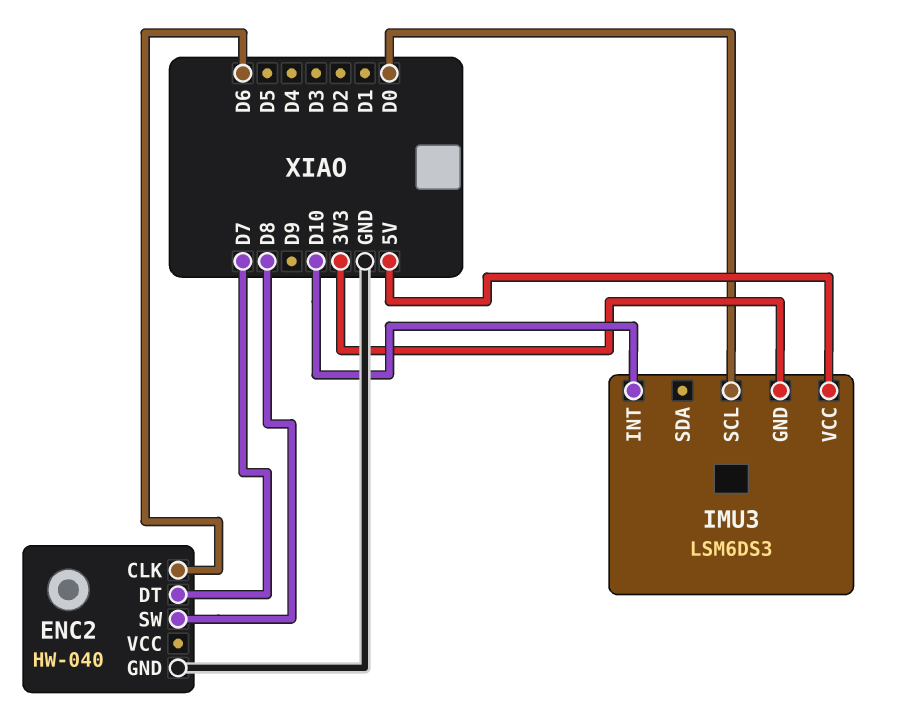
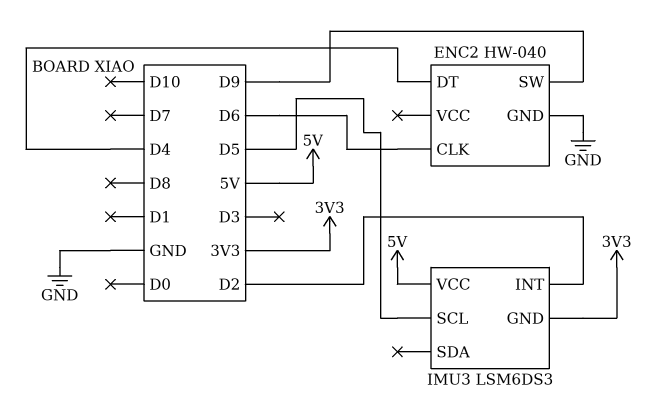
ENC2 pin DT: D7 -> D4
ENC2 pin SW: D8 -> D9
IMU3 pin INT: D10 -> D2
IMU3 pin SCL: D0 -> D5

